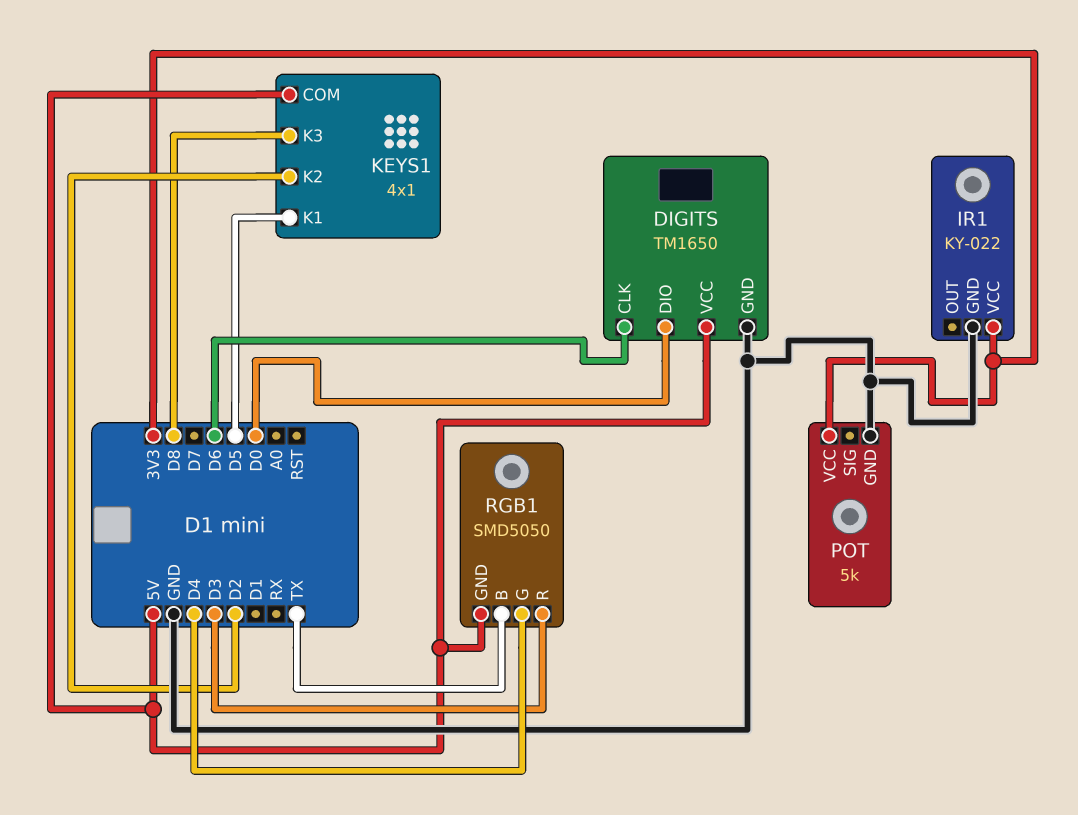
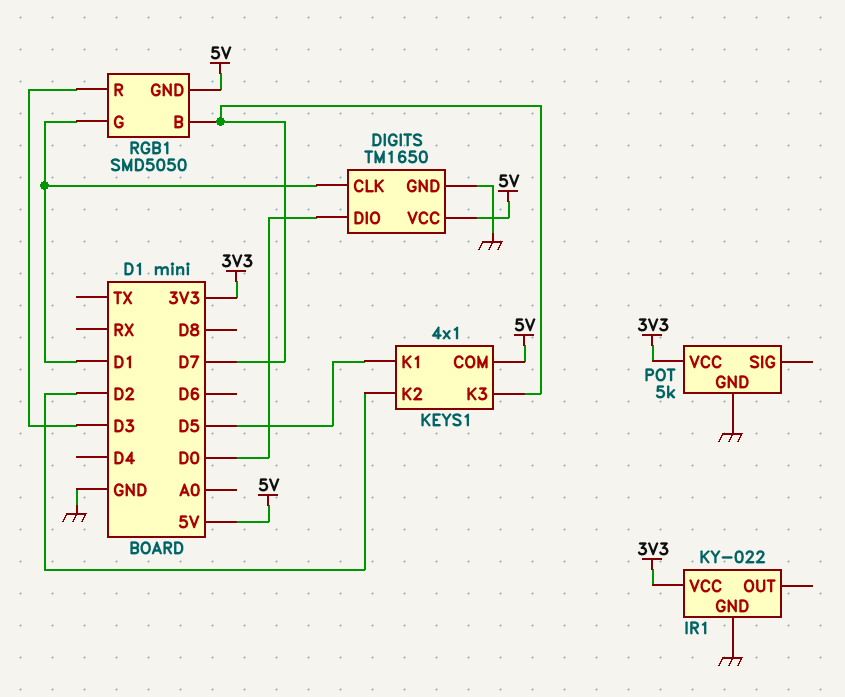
DIGITS pin CLK: D6 -> D1
KEYS1 pin K3: D8 -> D7
RGB1 pin B: TX -> D7
RGB1 pin G: D4 -> D1

